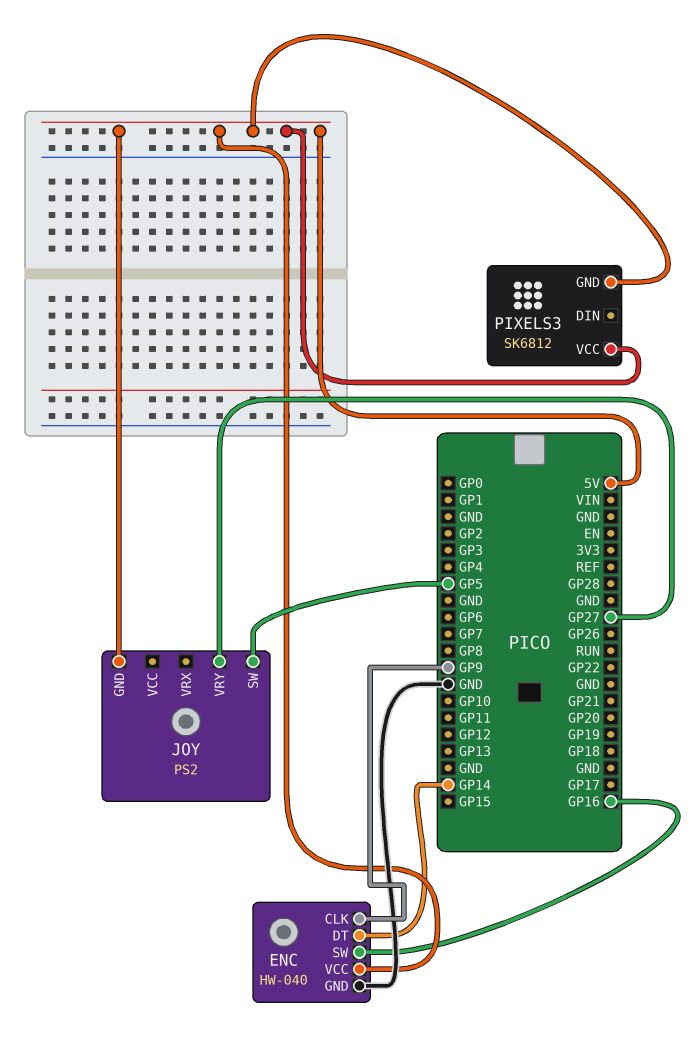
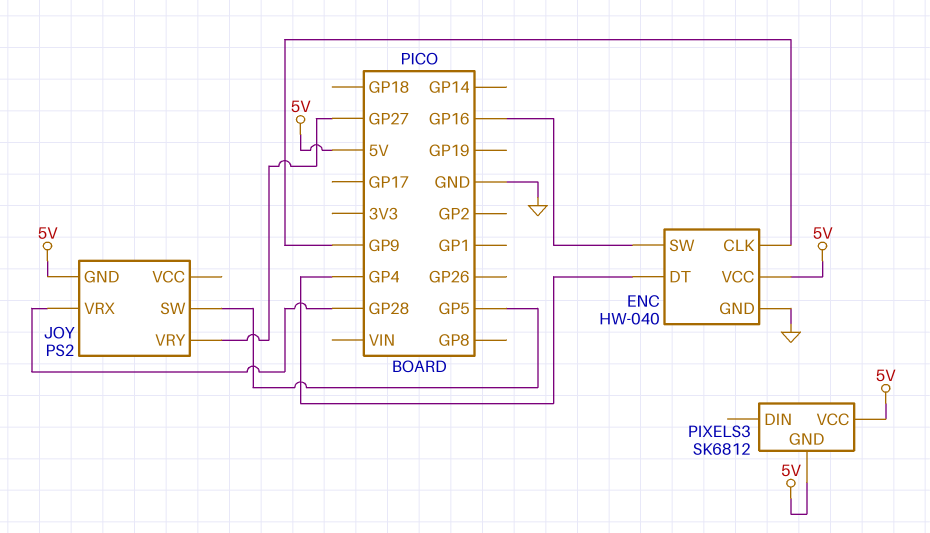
ENC pin DT: GP14 -> GP4
JOY pin VRX: none -> GP28

